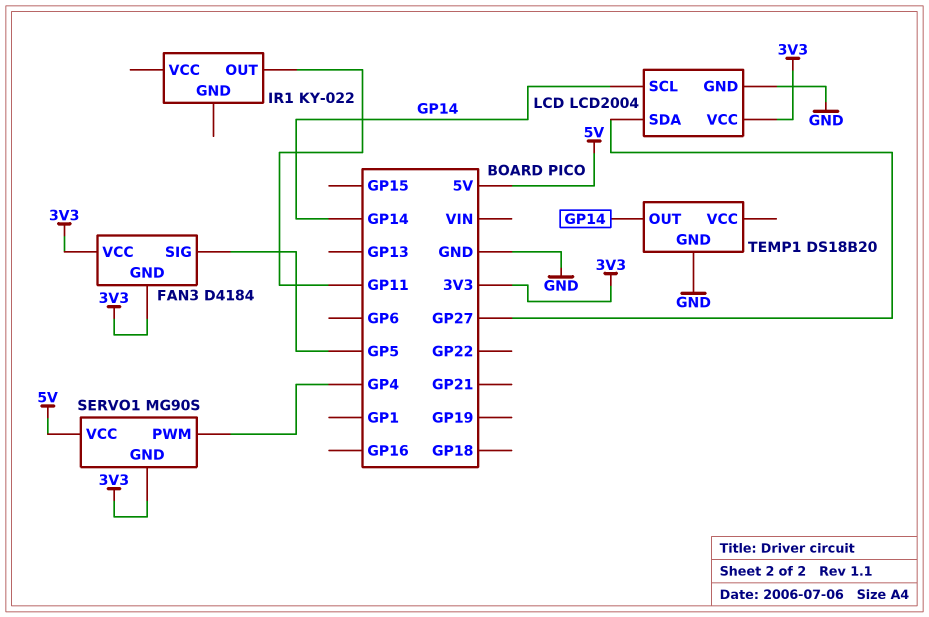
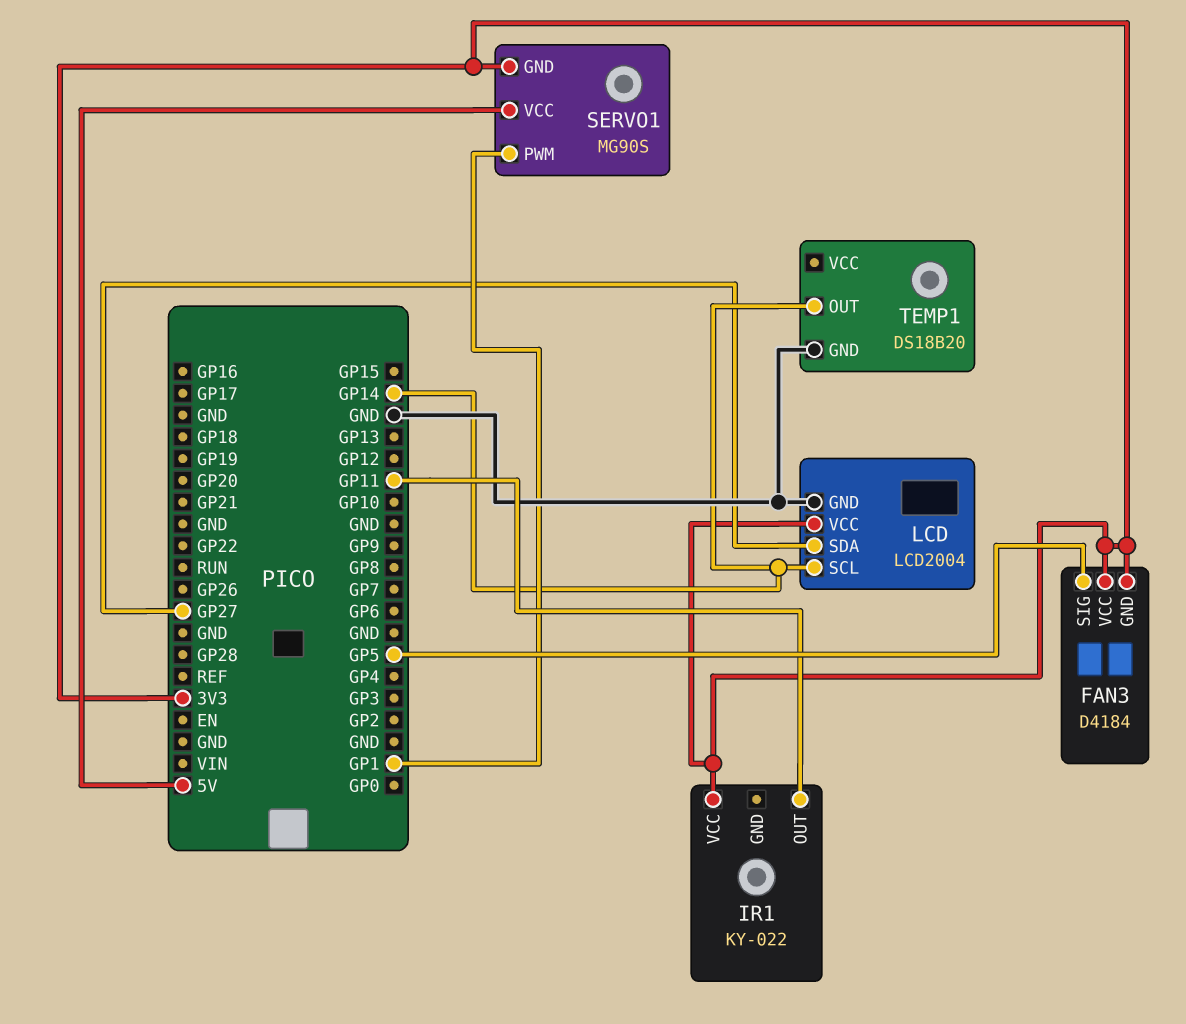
IR1 pin VCC: none -> 3V3
SERVO1 pin PWM: GP4 -> GP1

